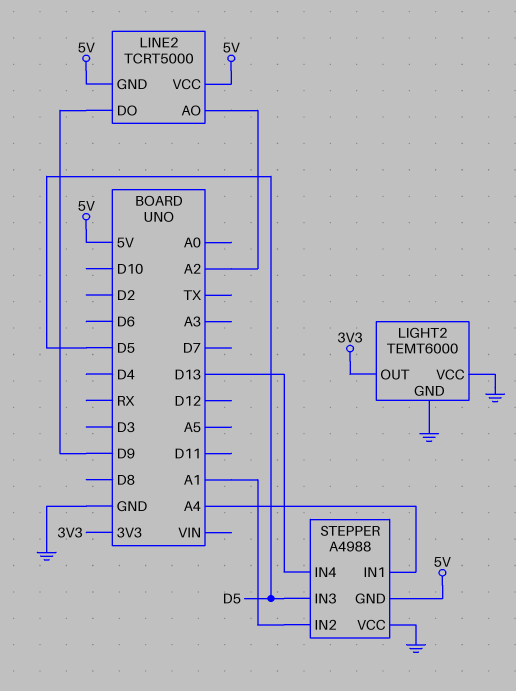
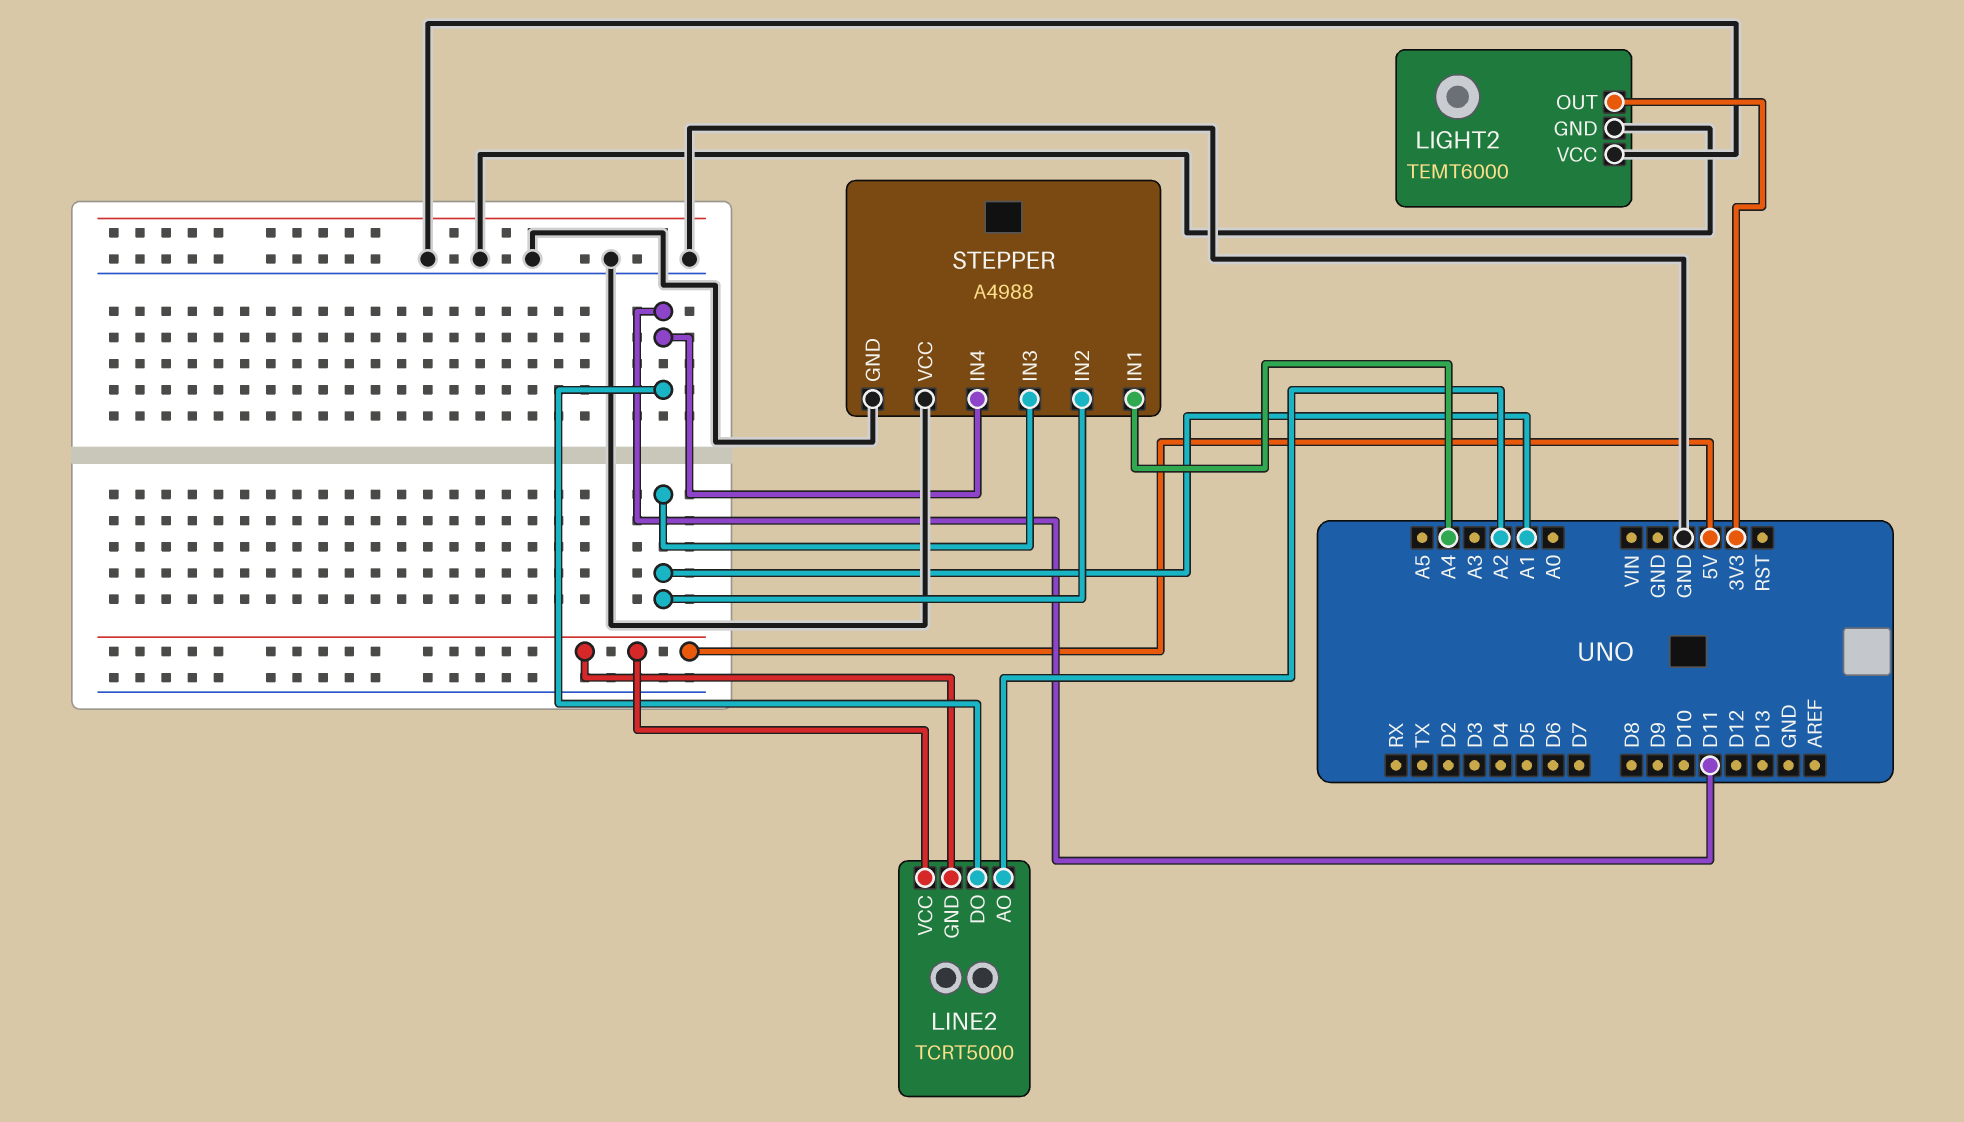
LINE2 pin DO: D9 -> D11
STEPPER pin GND: 5V -> GND
STEPPER pin IN3: D5 -> A1
STEPPER pin IN4: D13 -> D11

